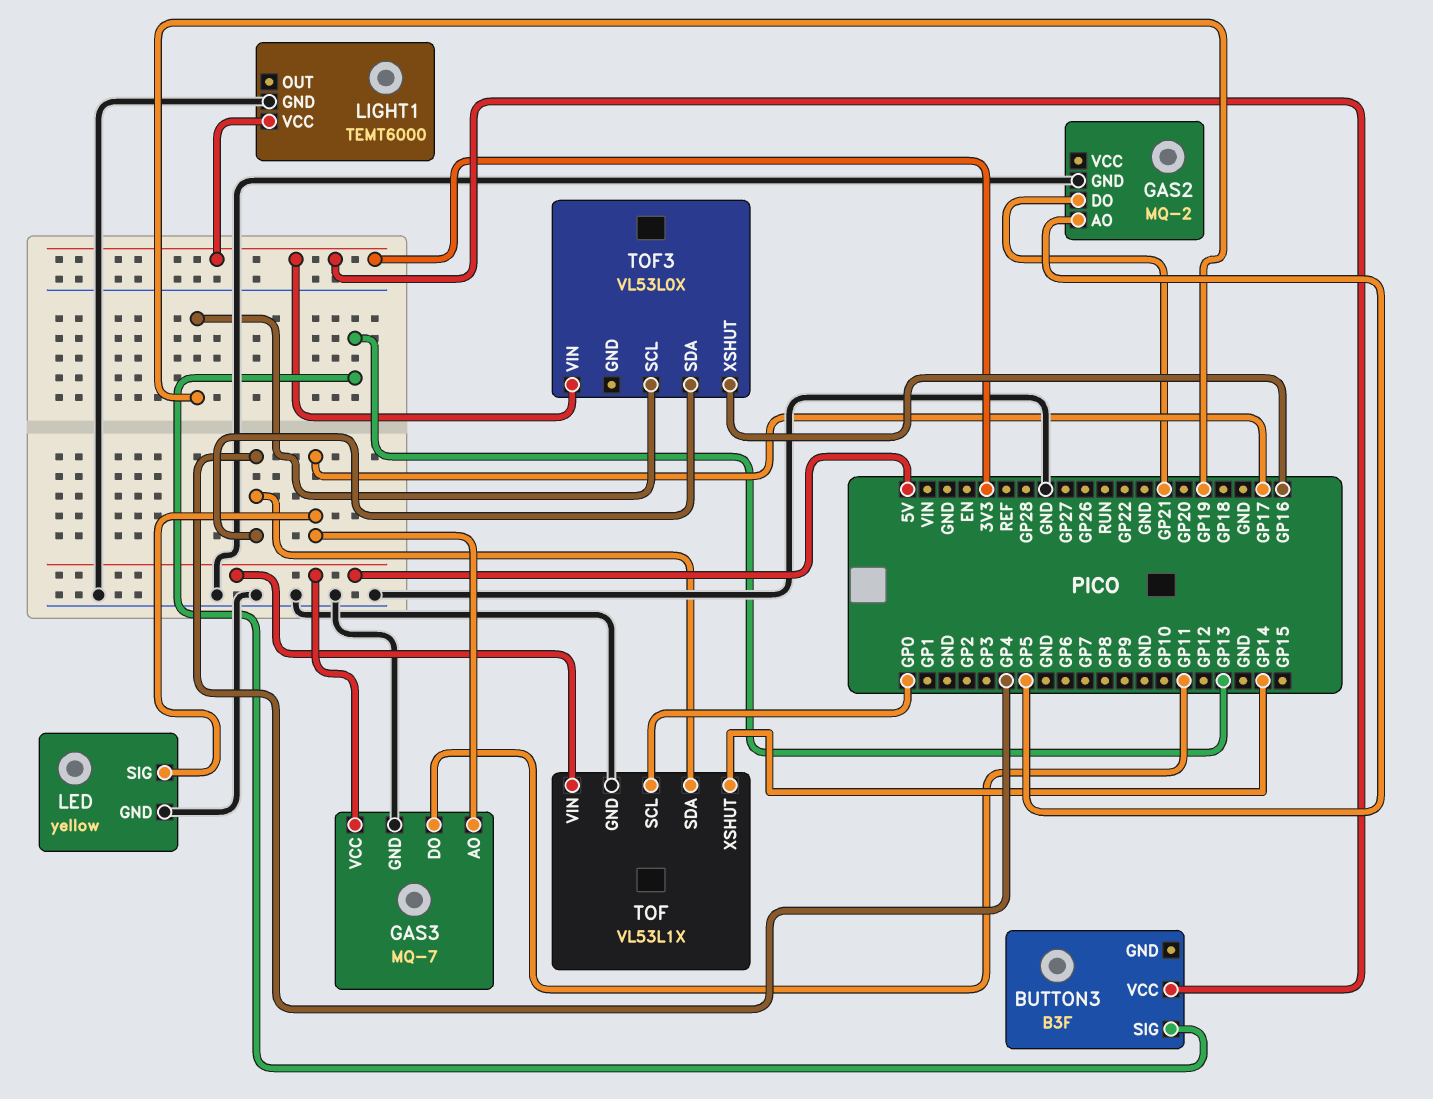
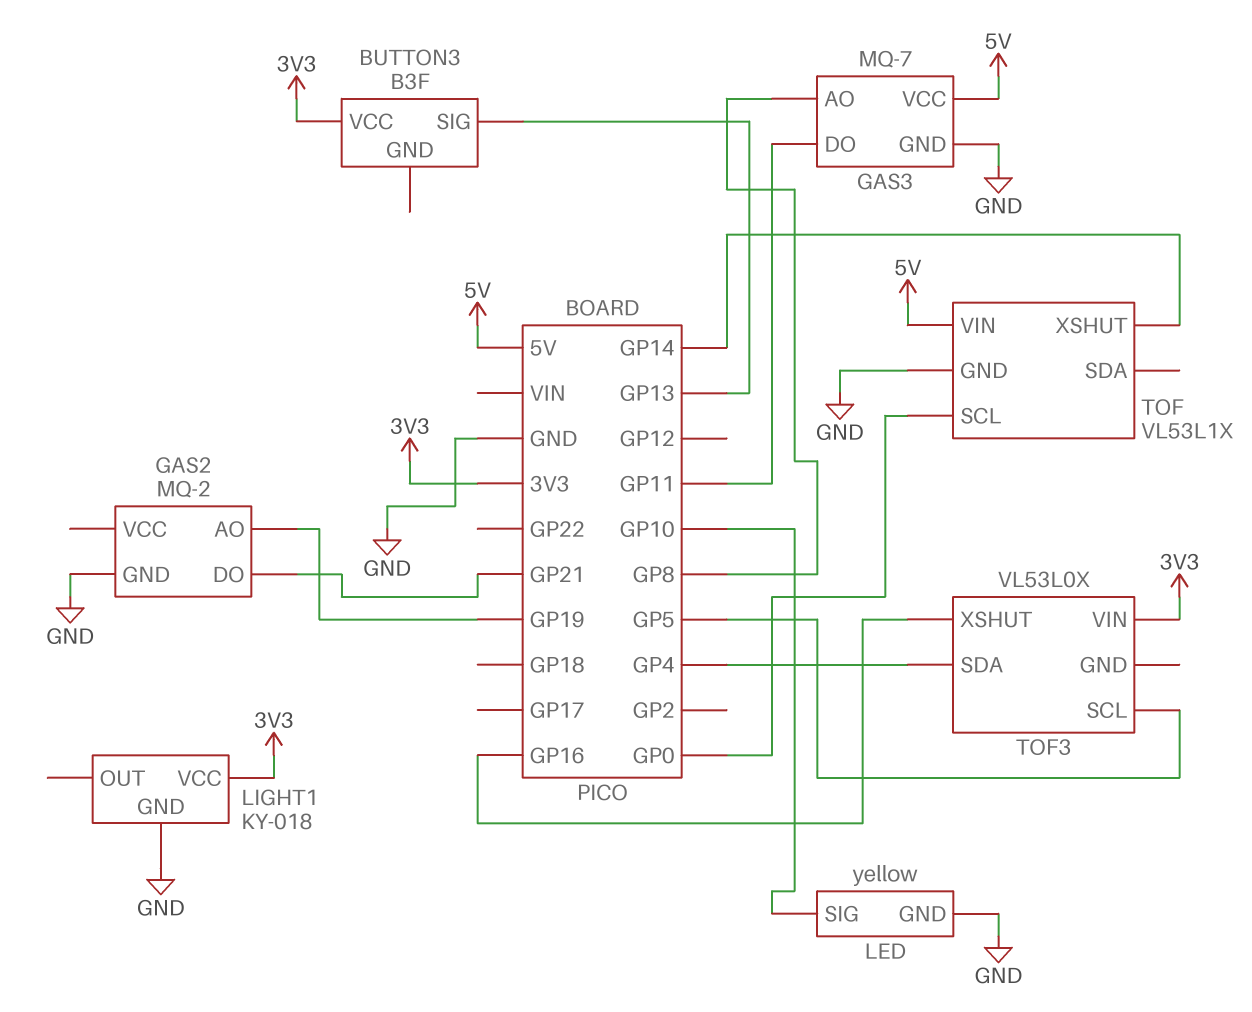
GAS2 pin AO: GP5 -> GP19
GAS3 pin AO: GP17 -> GP8
LED pin SIG: GP17 -> GP10
LIGHT1: TEMT6000 -> KY-018
TOF pin SDA: GP4 -> none
TOF3 pin SCL: GP19 -> GP5

